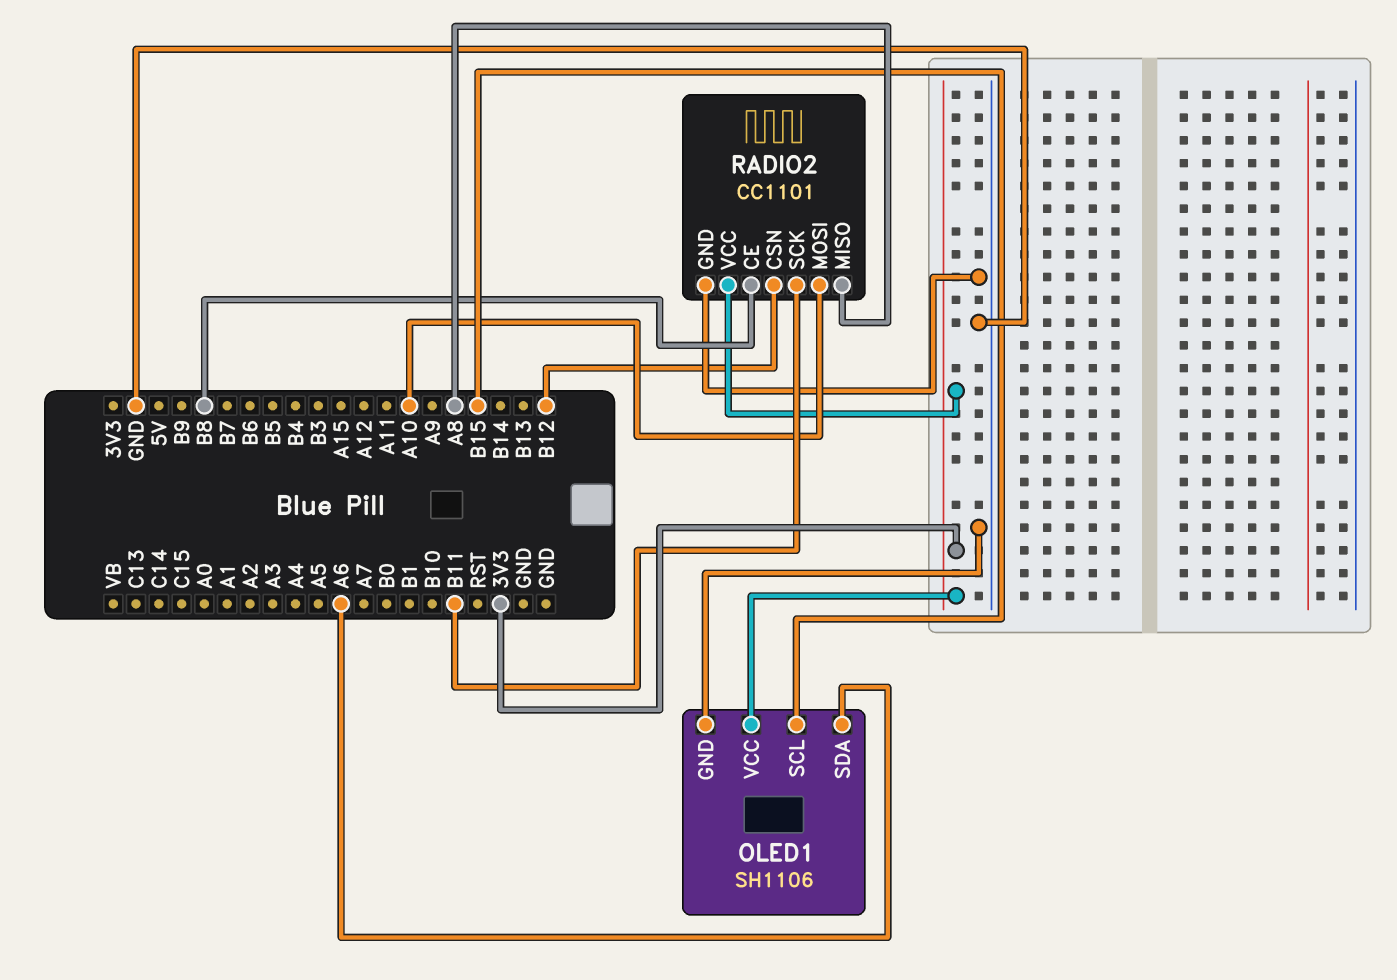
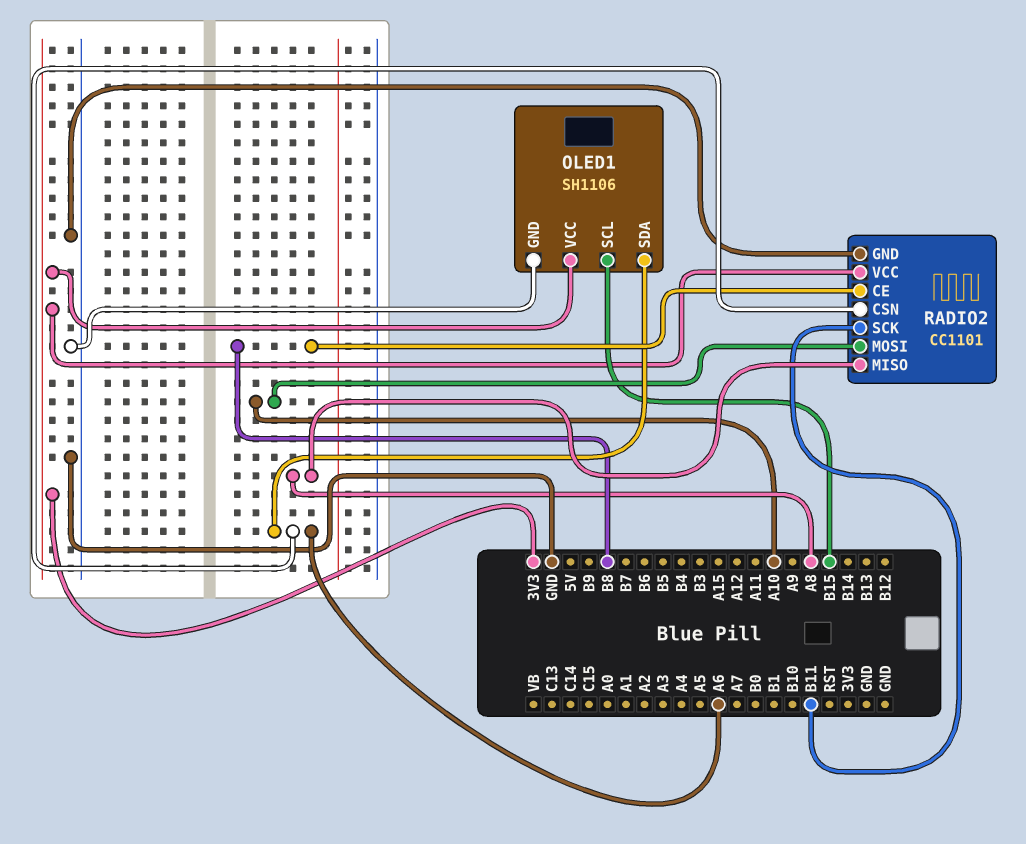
RADIO2 pin CSN: B12 -> A6

